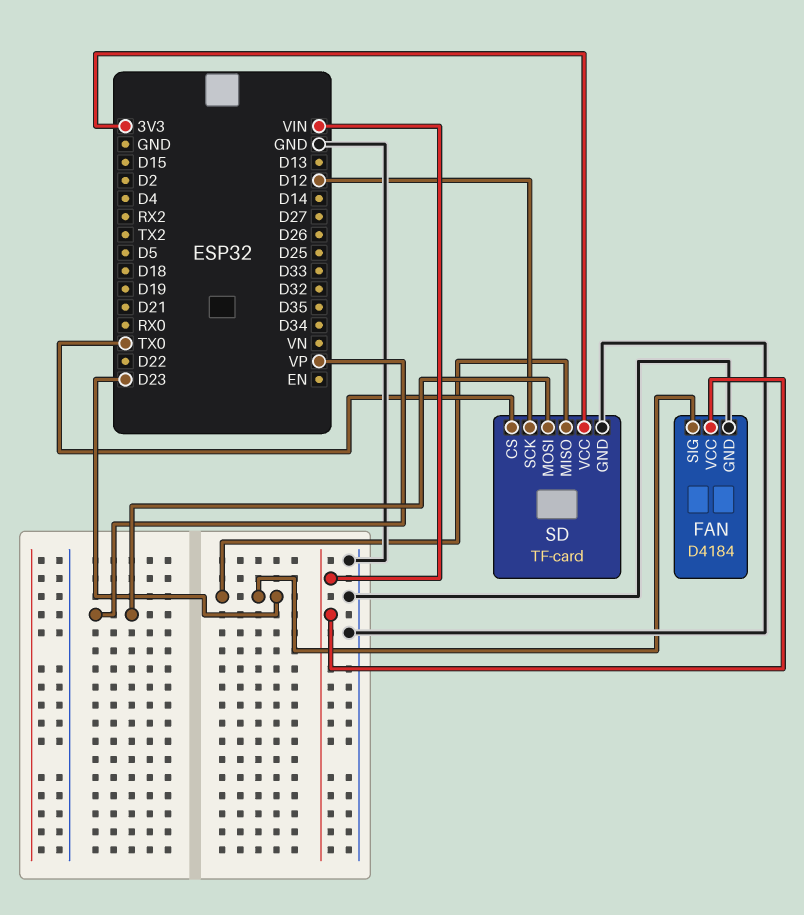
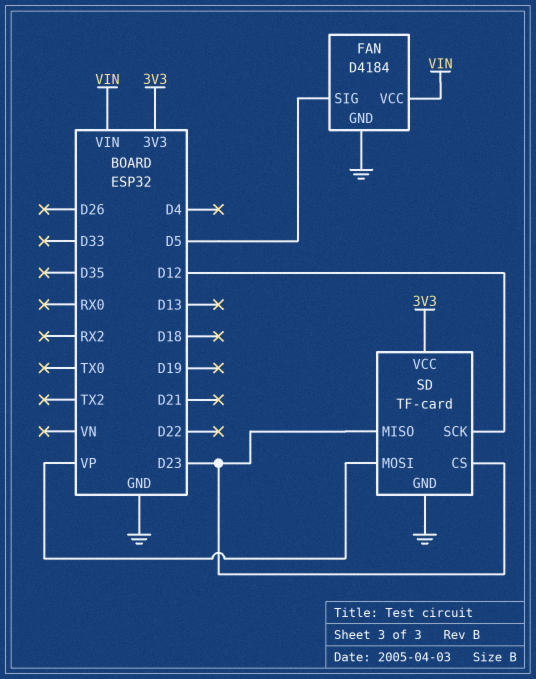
FAN pin SIG: D23 -> D5
SD pin CS: TX0 -> D23

